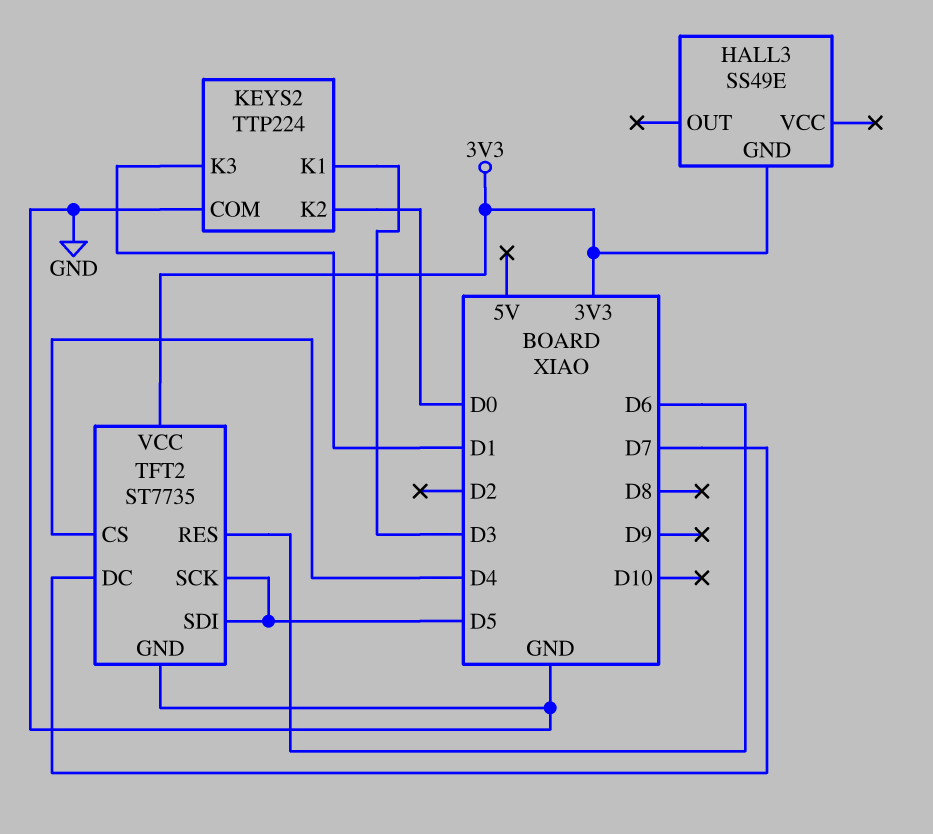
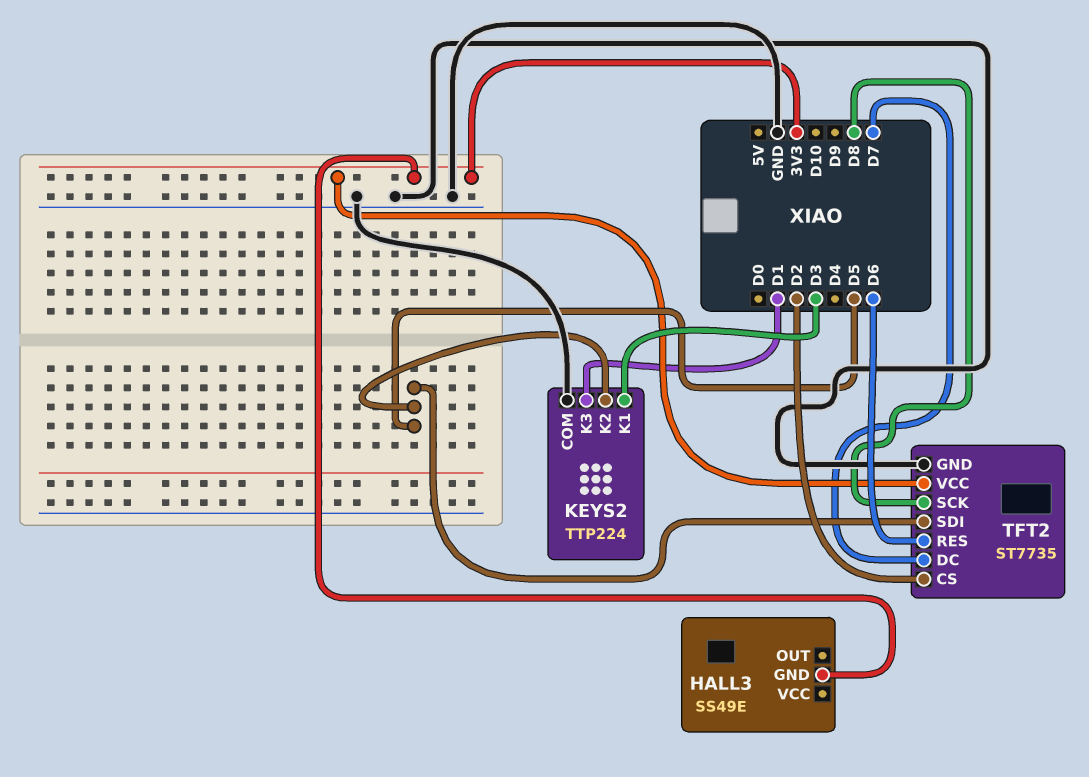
KEYS2 pin K2: D0 -> D5
TFT2 pin CS: D4 -> D2
TFT2 pin SCK: D5 -> D8

